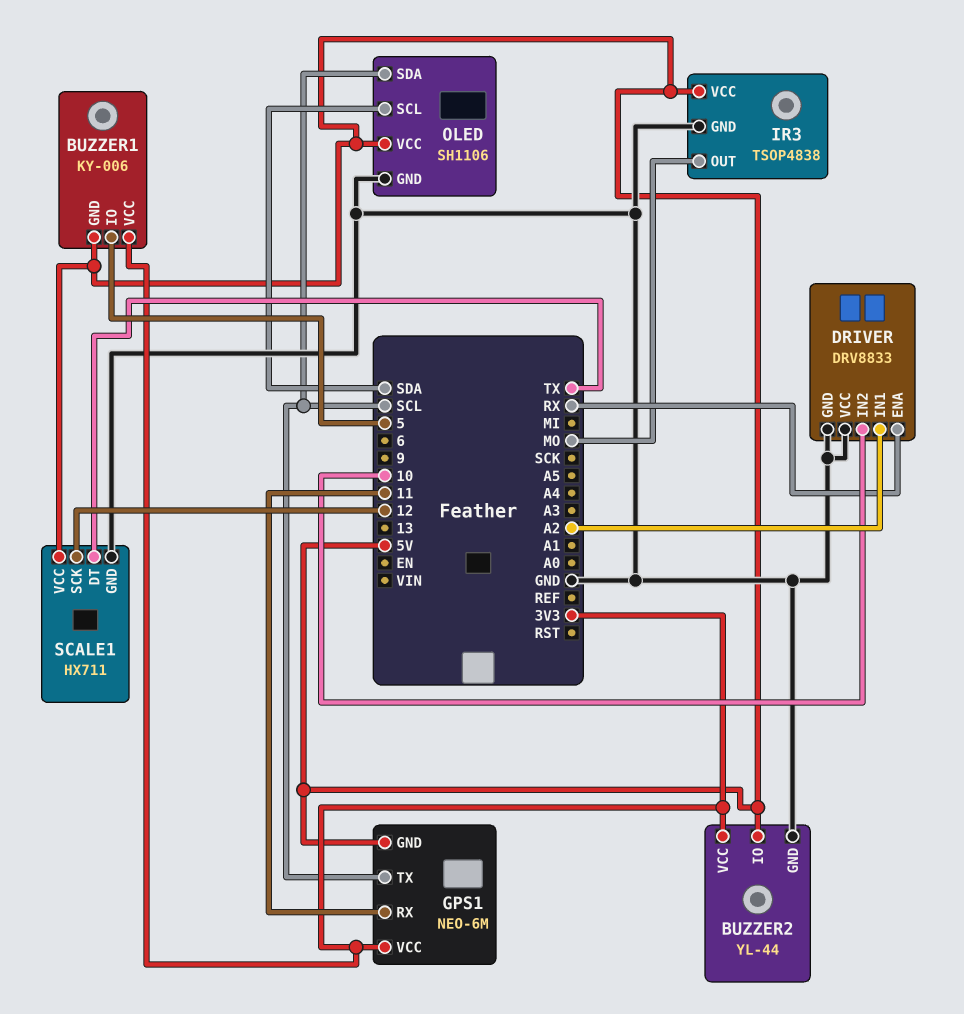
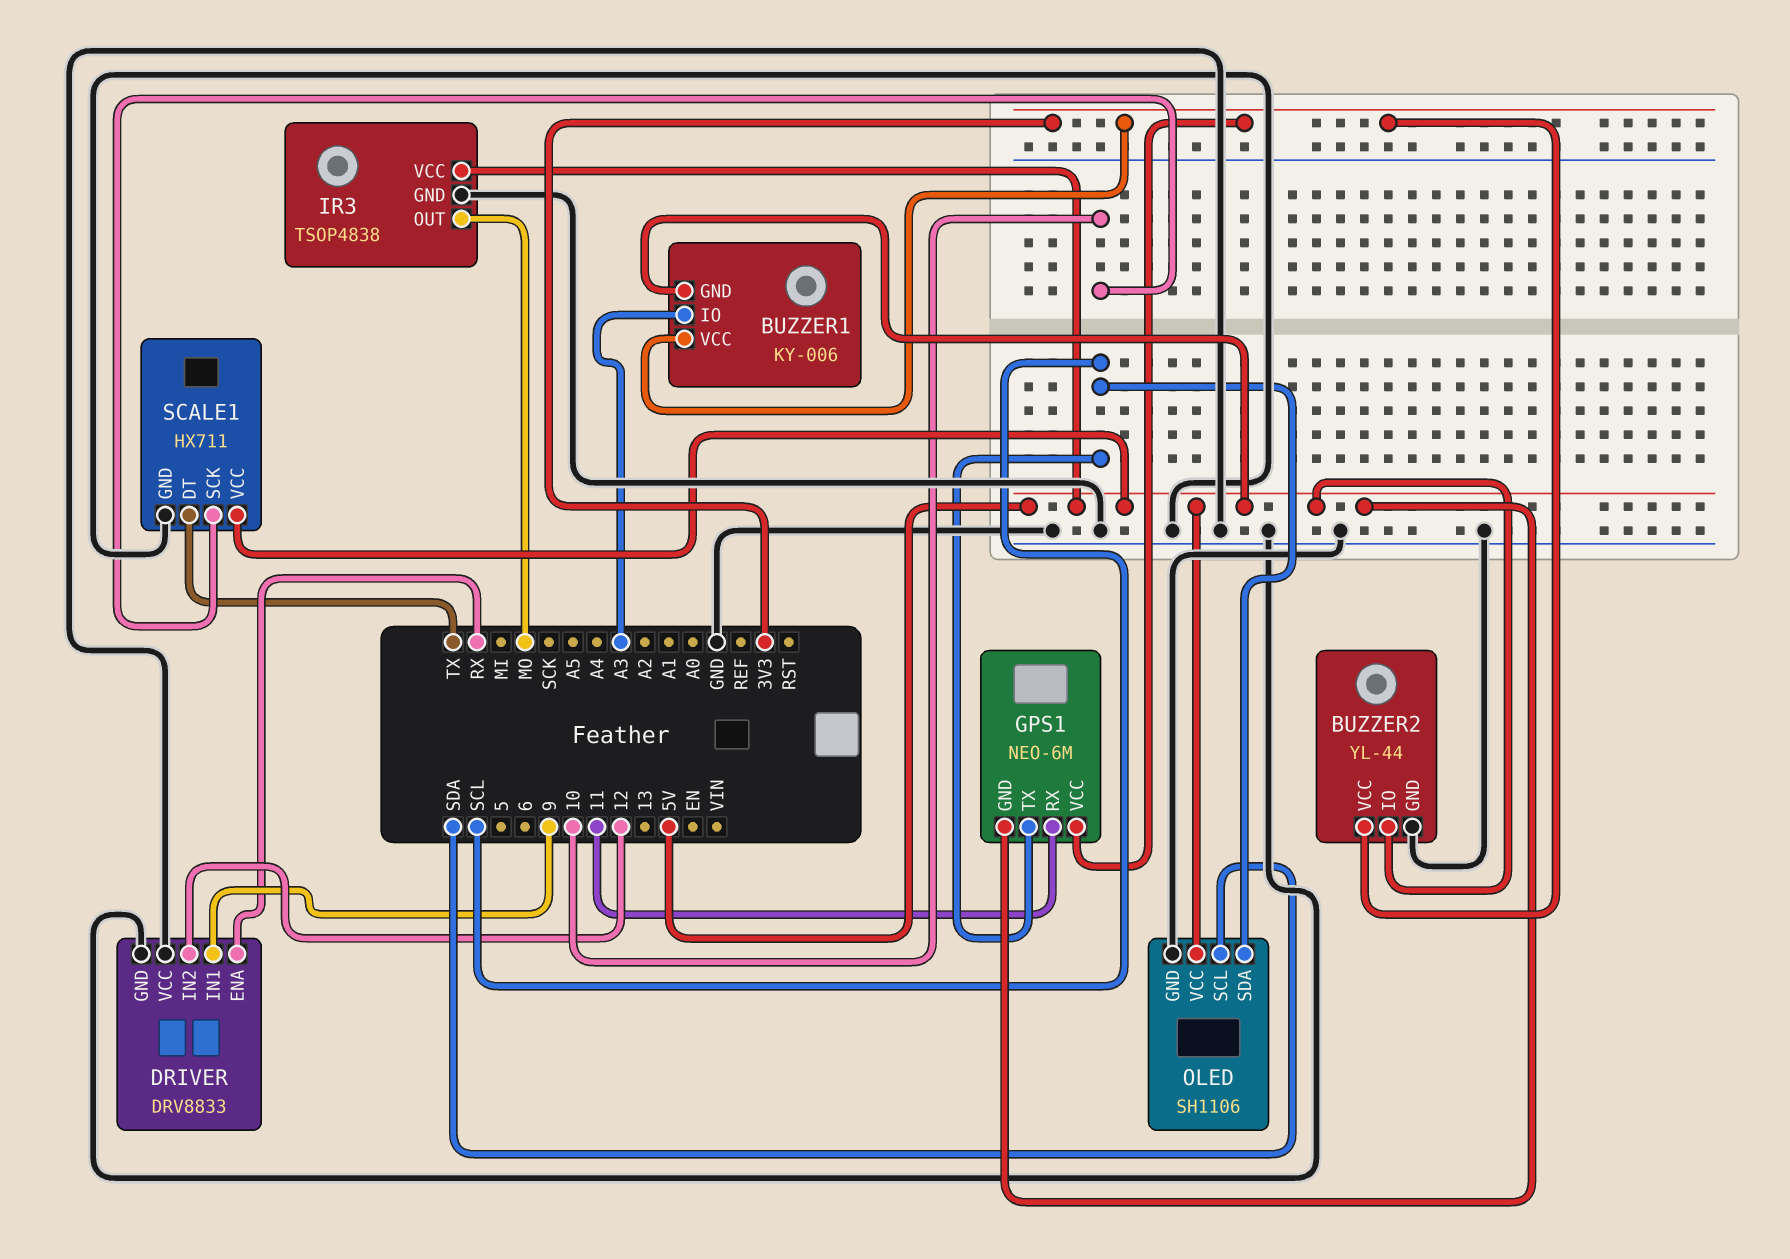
BUZZER1 pin IO: 5 -> A3
DRIVER pin IN1: A2 -> 9
DRIVER pin IN2: 10 -> 12
SCALE1 pin SCK: 12 -> 10

